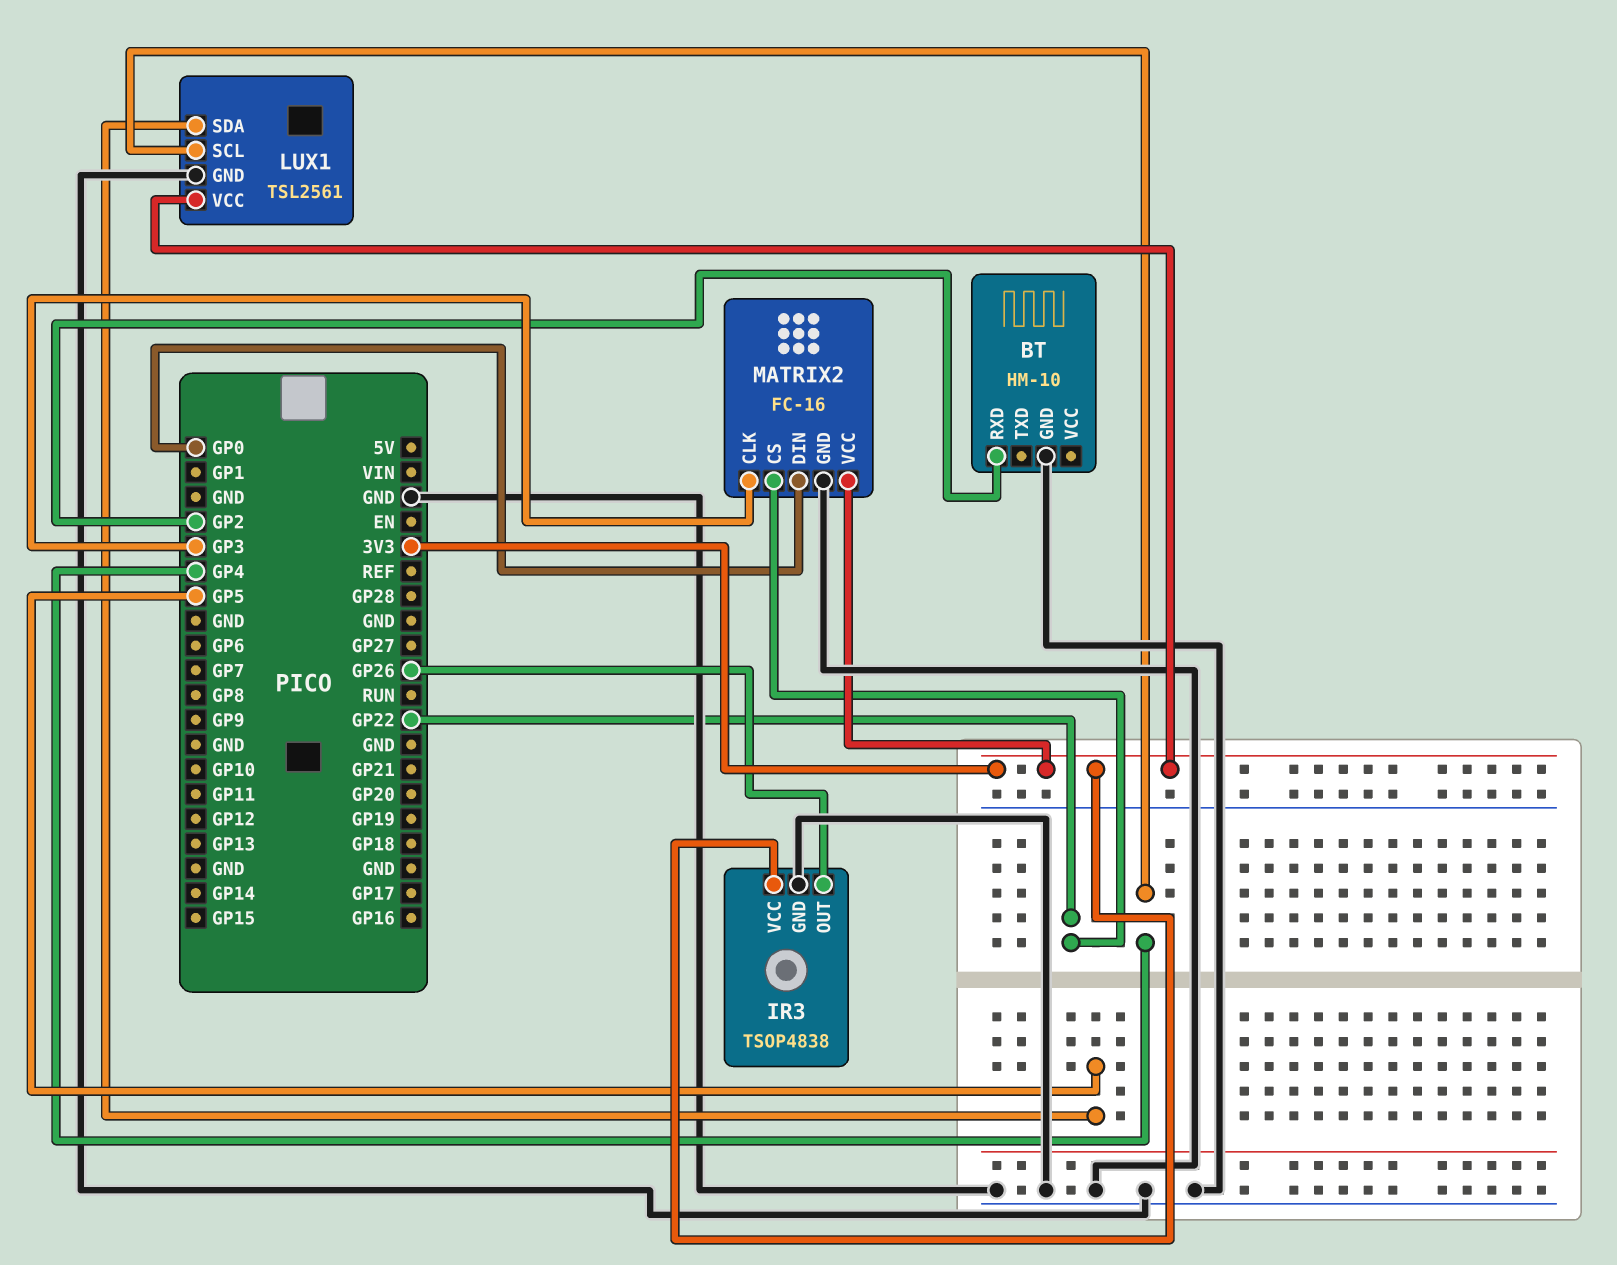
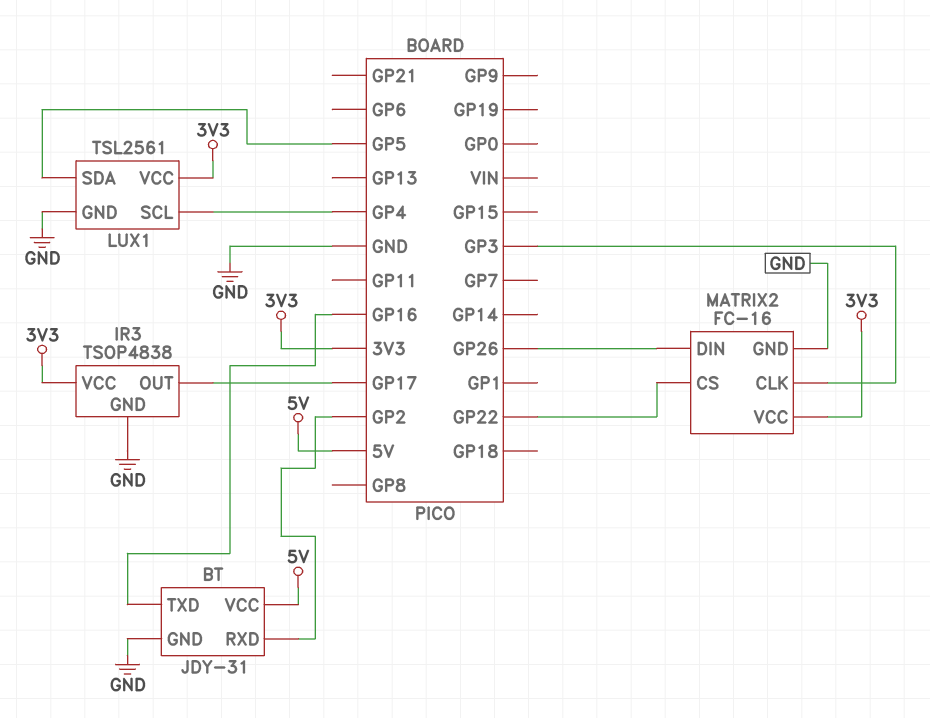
BT: HM-10 -> JDY-31
BT pin TXD: none -> GP16
BT pin VCC: none -> 5V
IR3 pin OUT: GP26 -> GP17
MATRIX2 pin DIN: GP0 -> GP26

